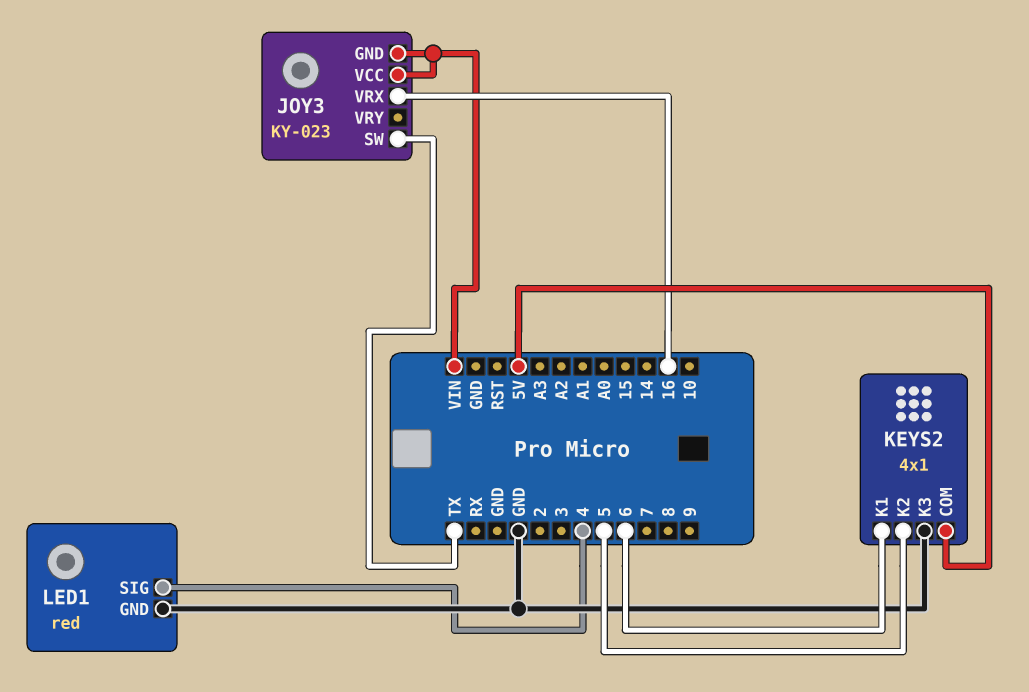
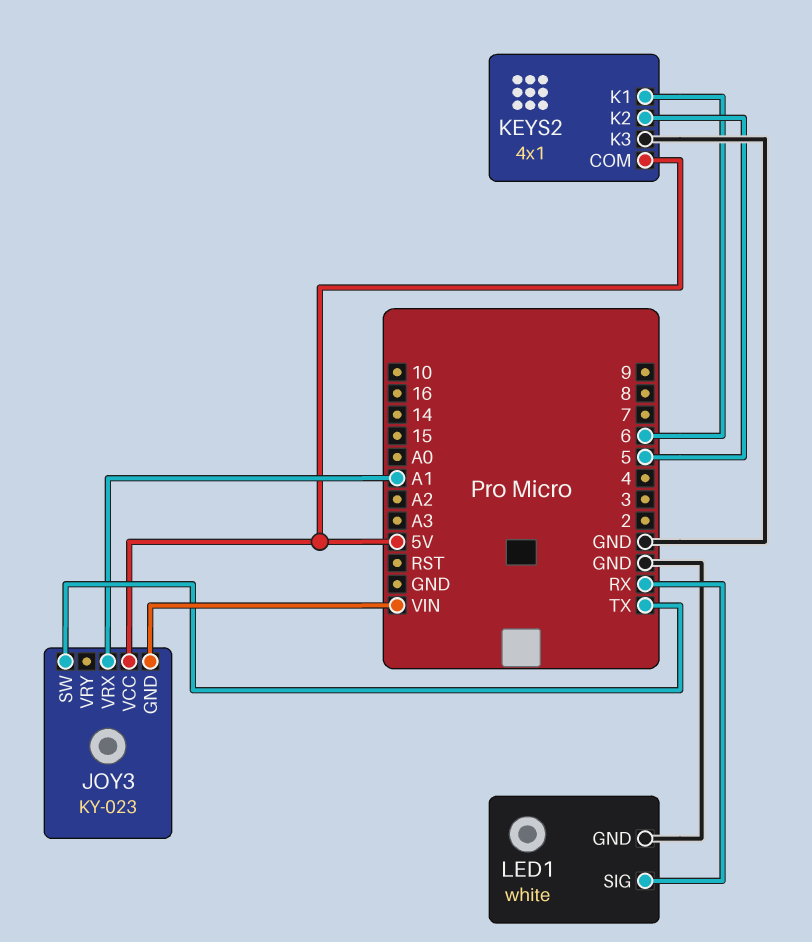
JOY3 pin VCC: VIN -> 5V
JOY3 pin VRX: 16 -> A1
LED1: red -> white
LED1 pin SIG: 4 -> RX

